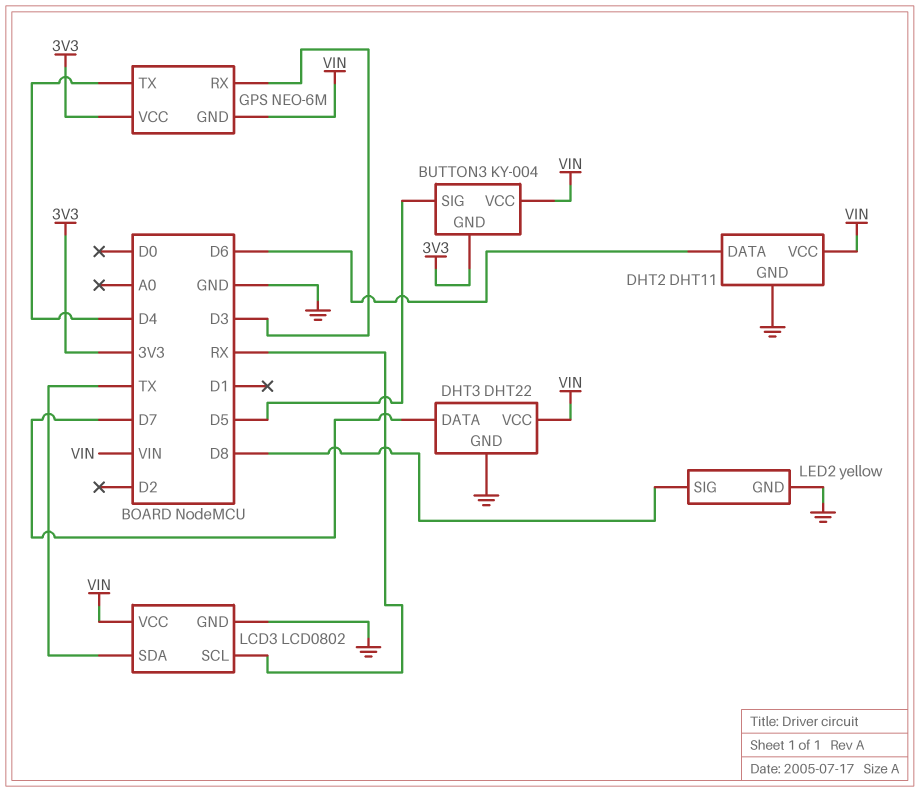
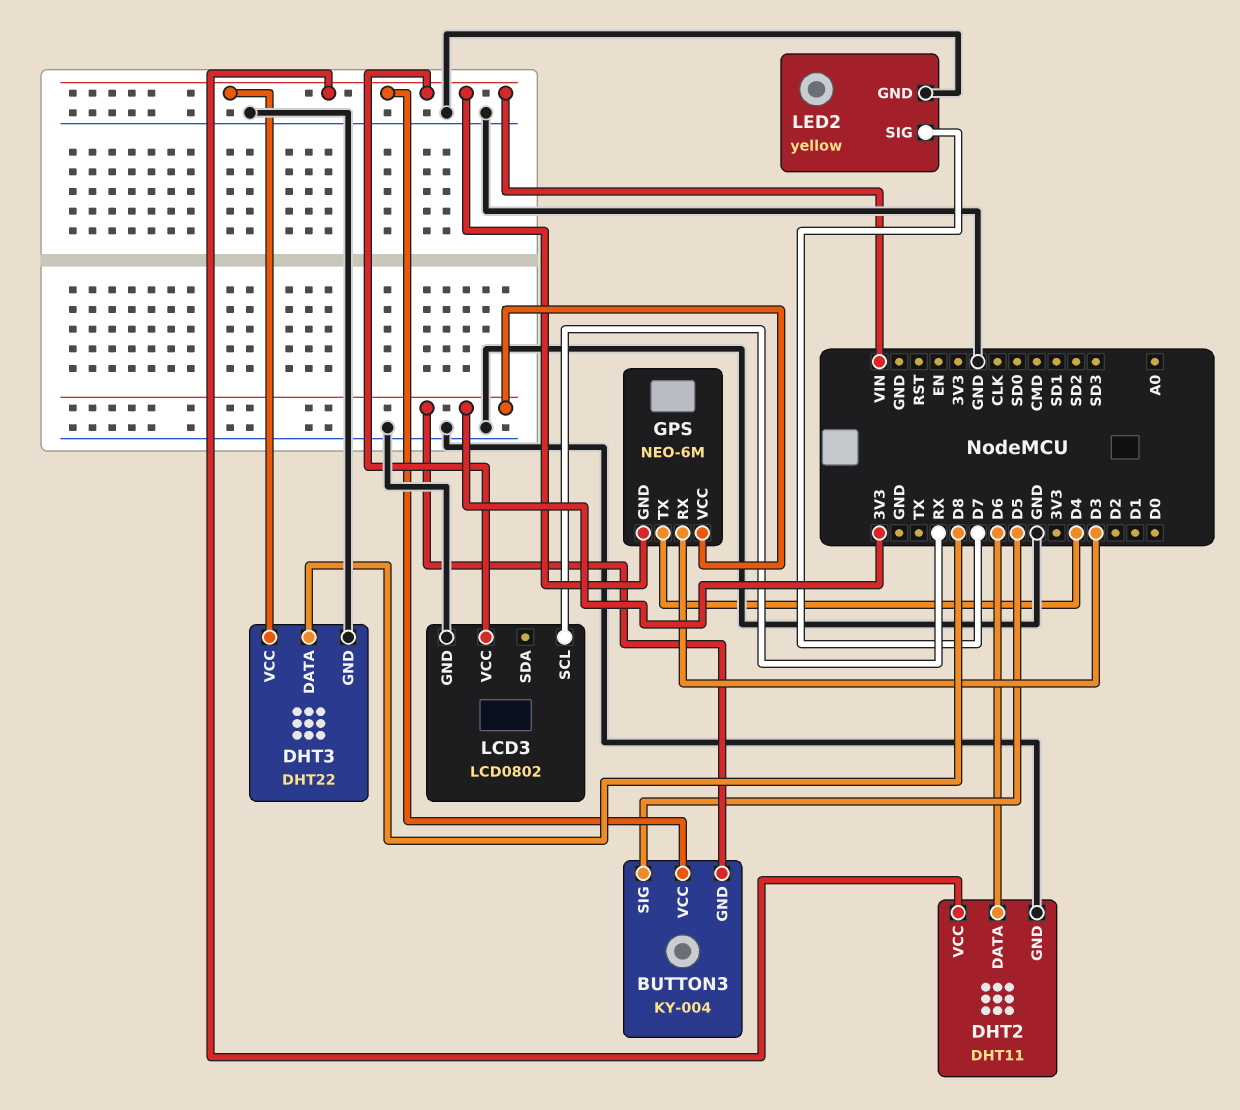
DHT3 pin DATA: D7 -> D8
LCD3 pin SDA: TX -> none
LED2 pin SIG: D8 -> D7

